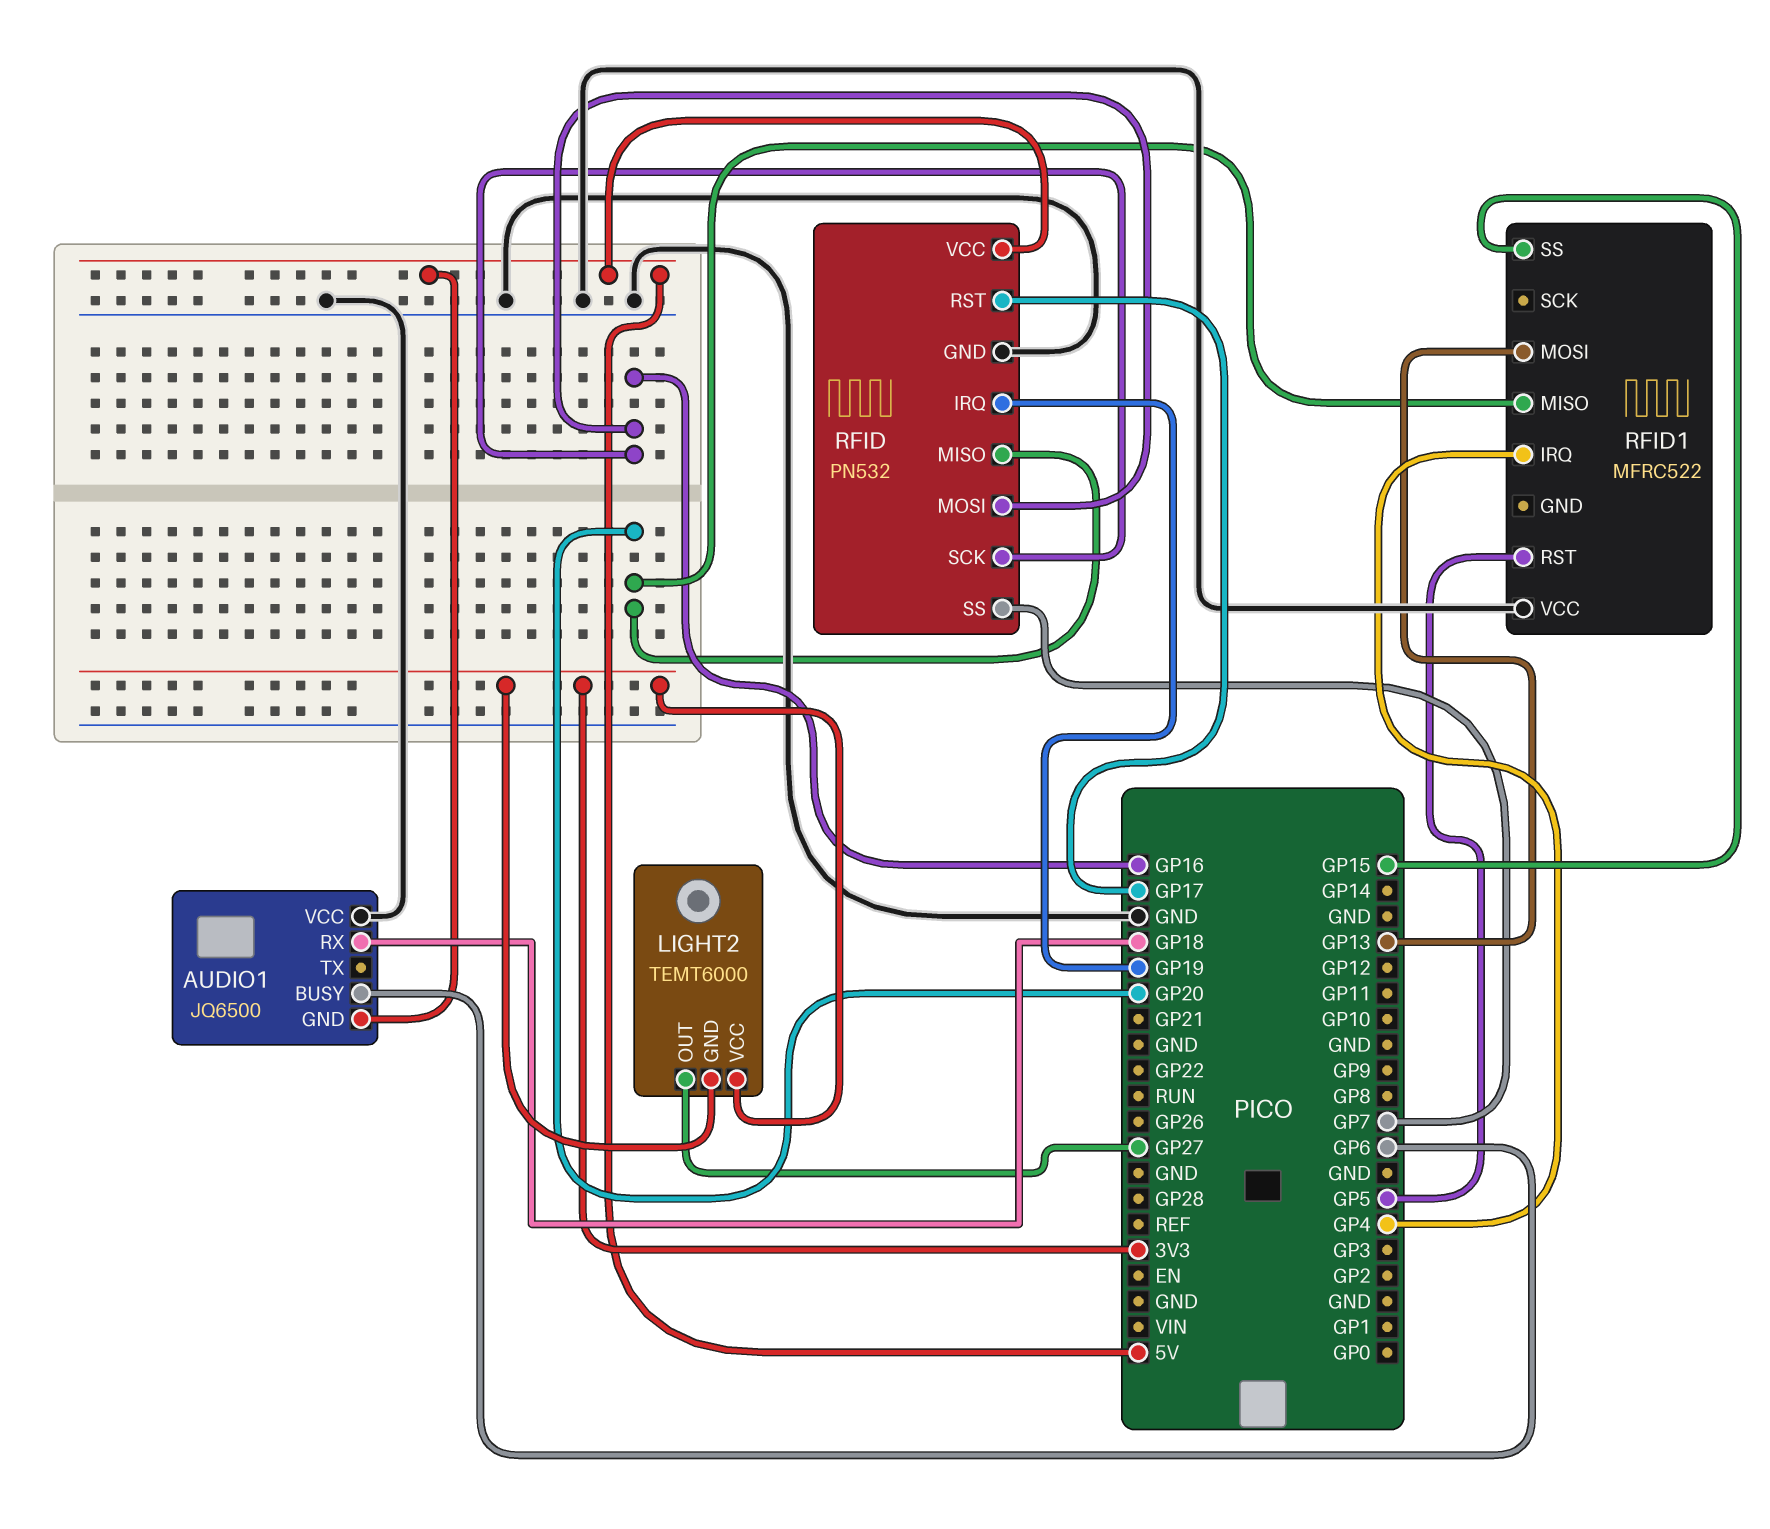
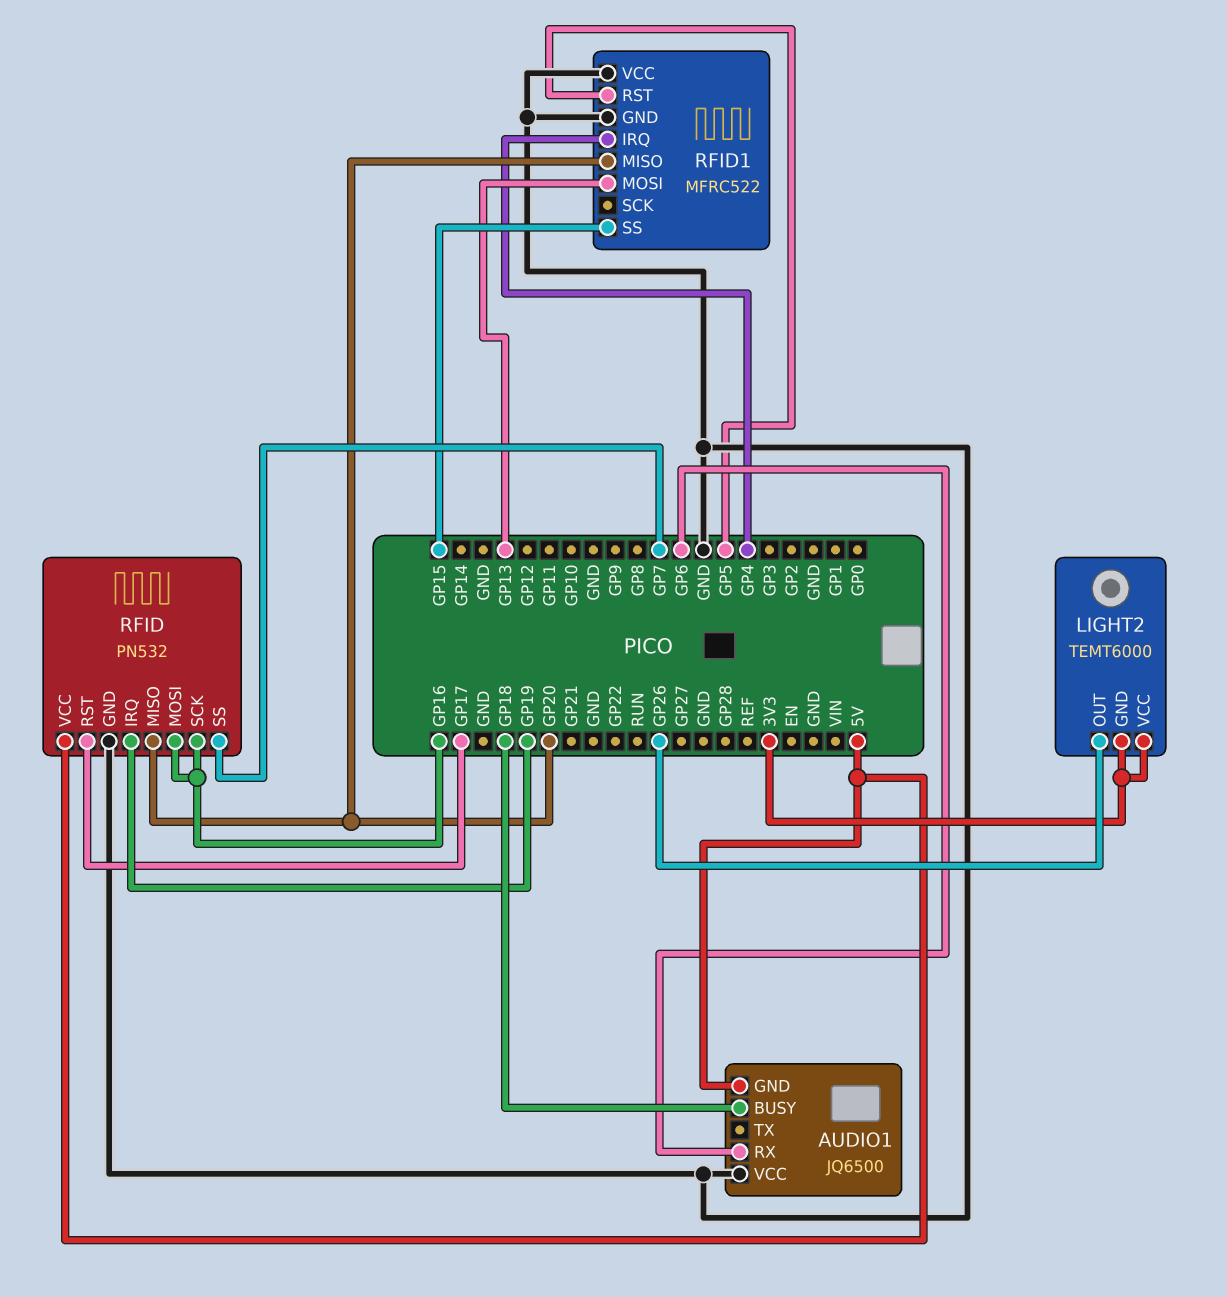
AUDIO1 pin BUSY: GP6 -> GP18
AUDIO1 pin RX: GP18 -> GP6
LIGHT2 pin OUT: GP27 -> GP26
RFID1 pin GND: none -> GND

